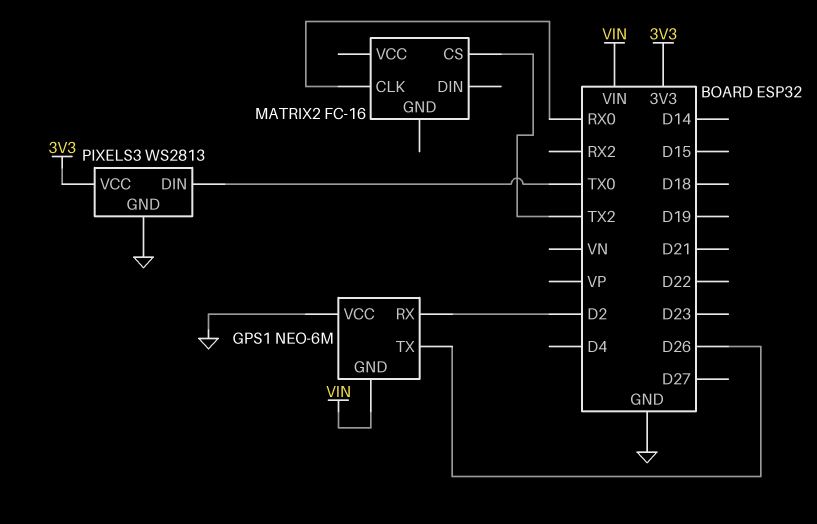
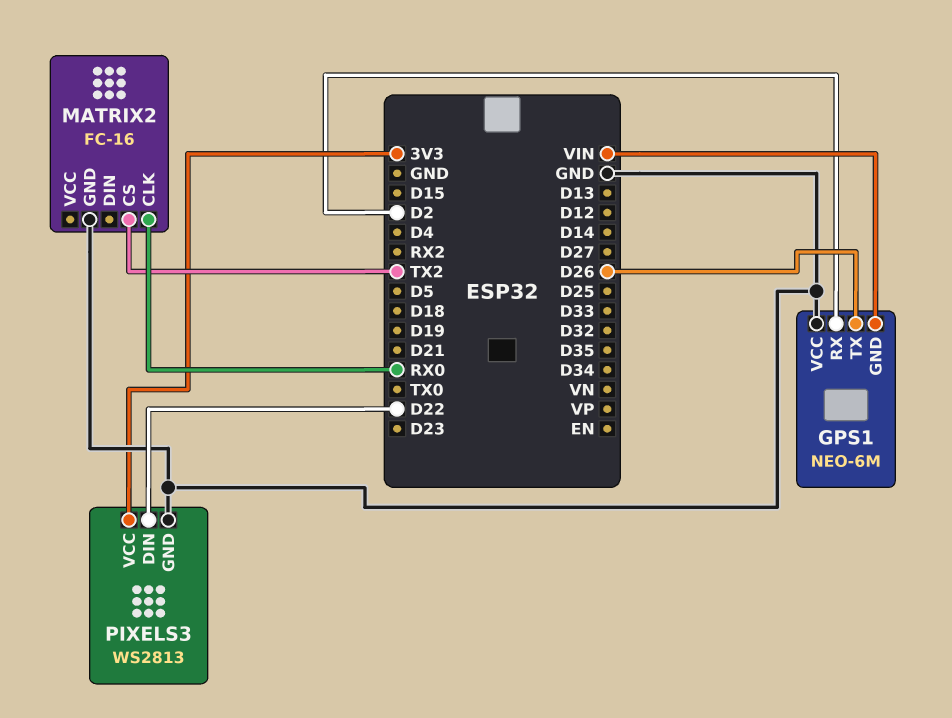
MATRIX2 pin GND: none -> GND
PIXELS3 pin DIN: TX0 -> D22

